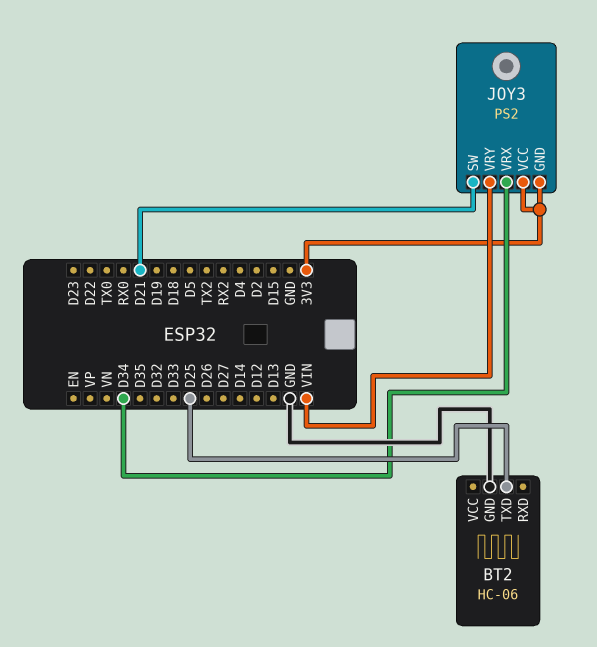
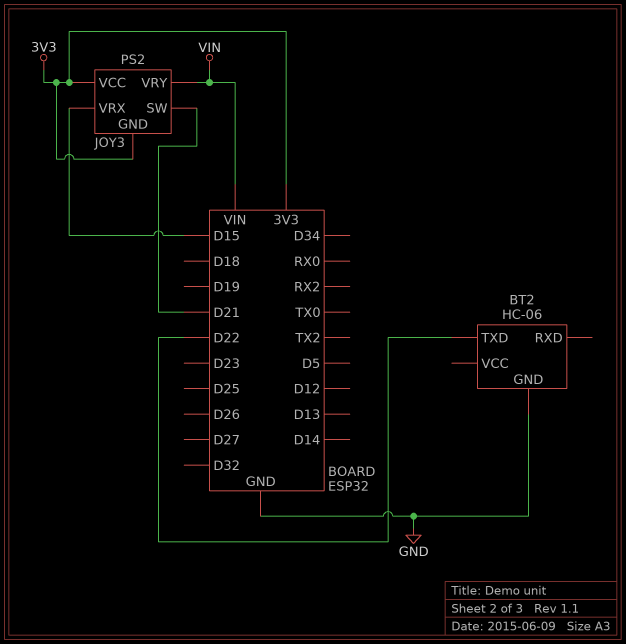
BT2 pin TXD: D25 -> D22
JOY3 pin VRX: D34 -> D15

